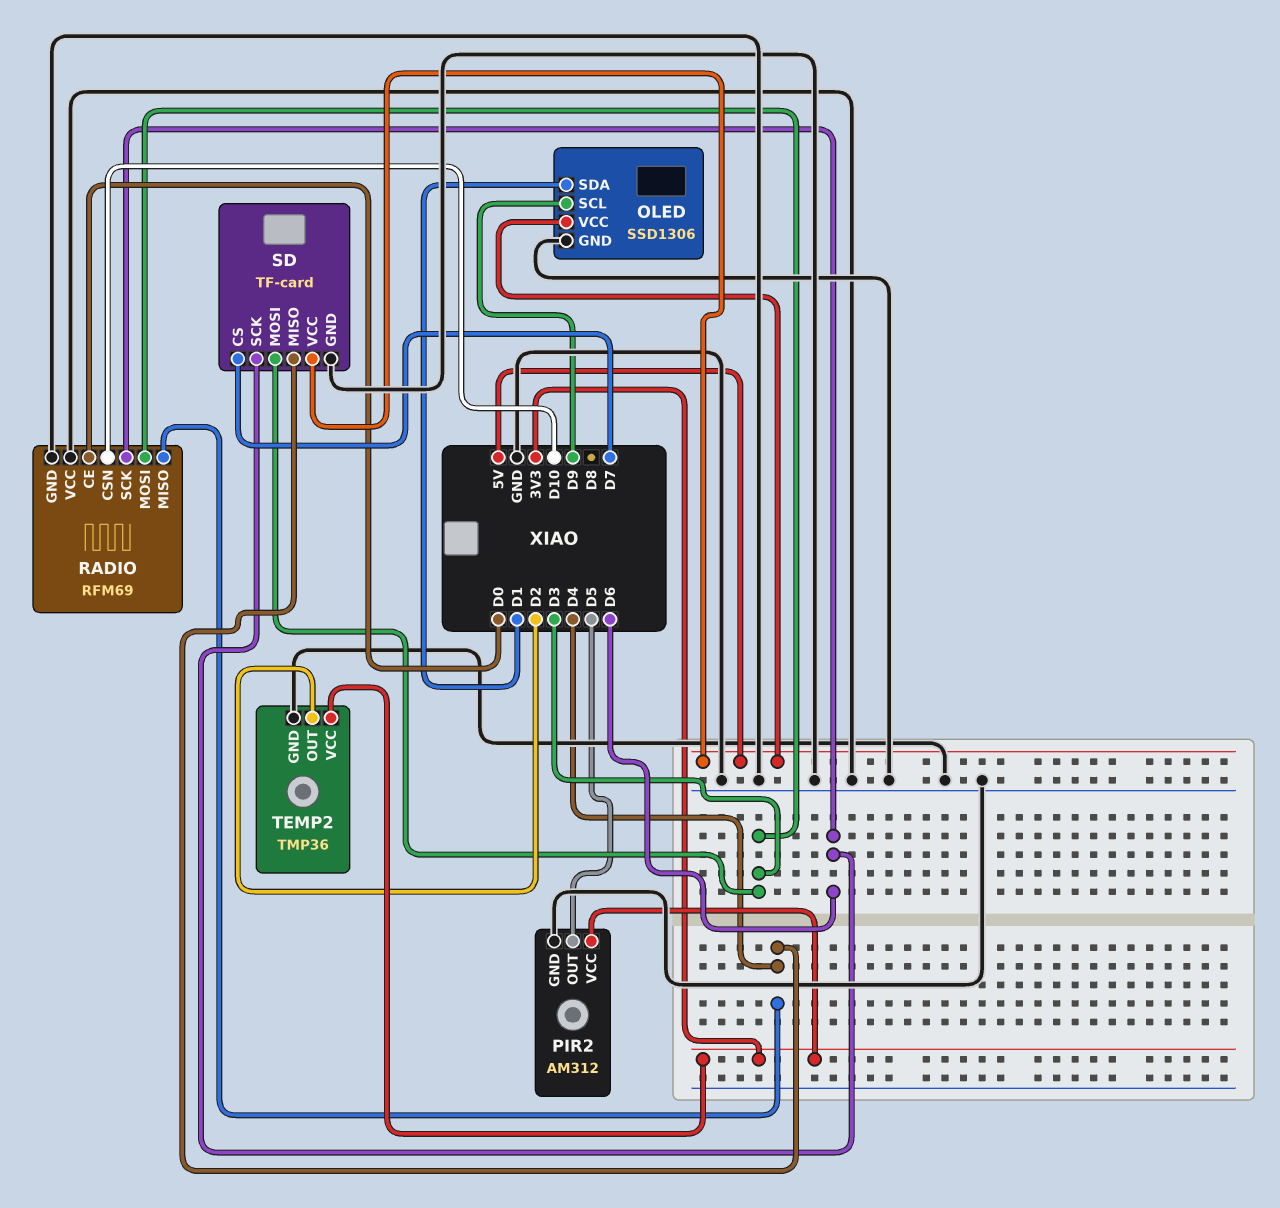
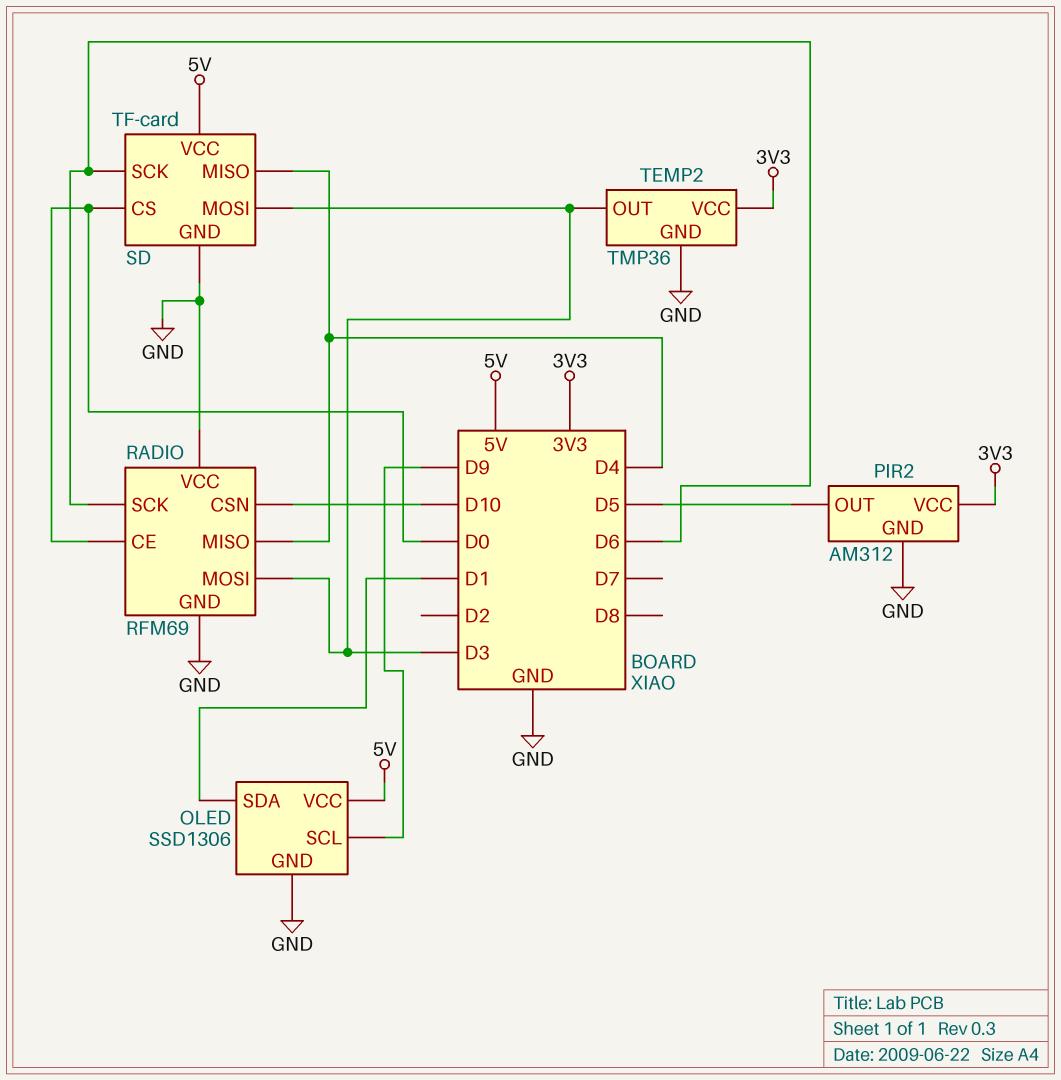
SD pin CS: D7 -> D0
TEMP2 pin OUT: D2 -> D3

